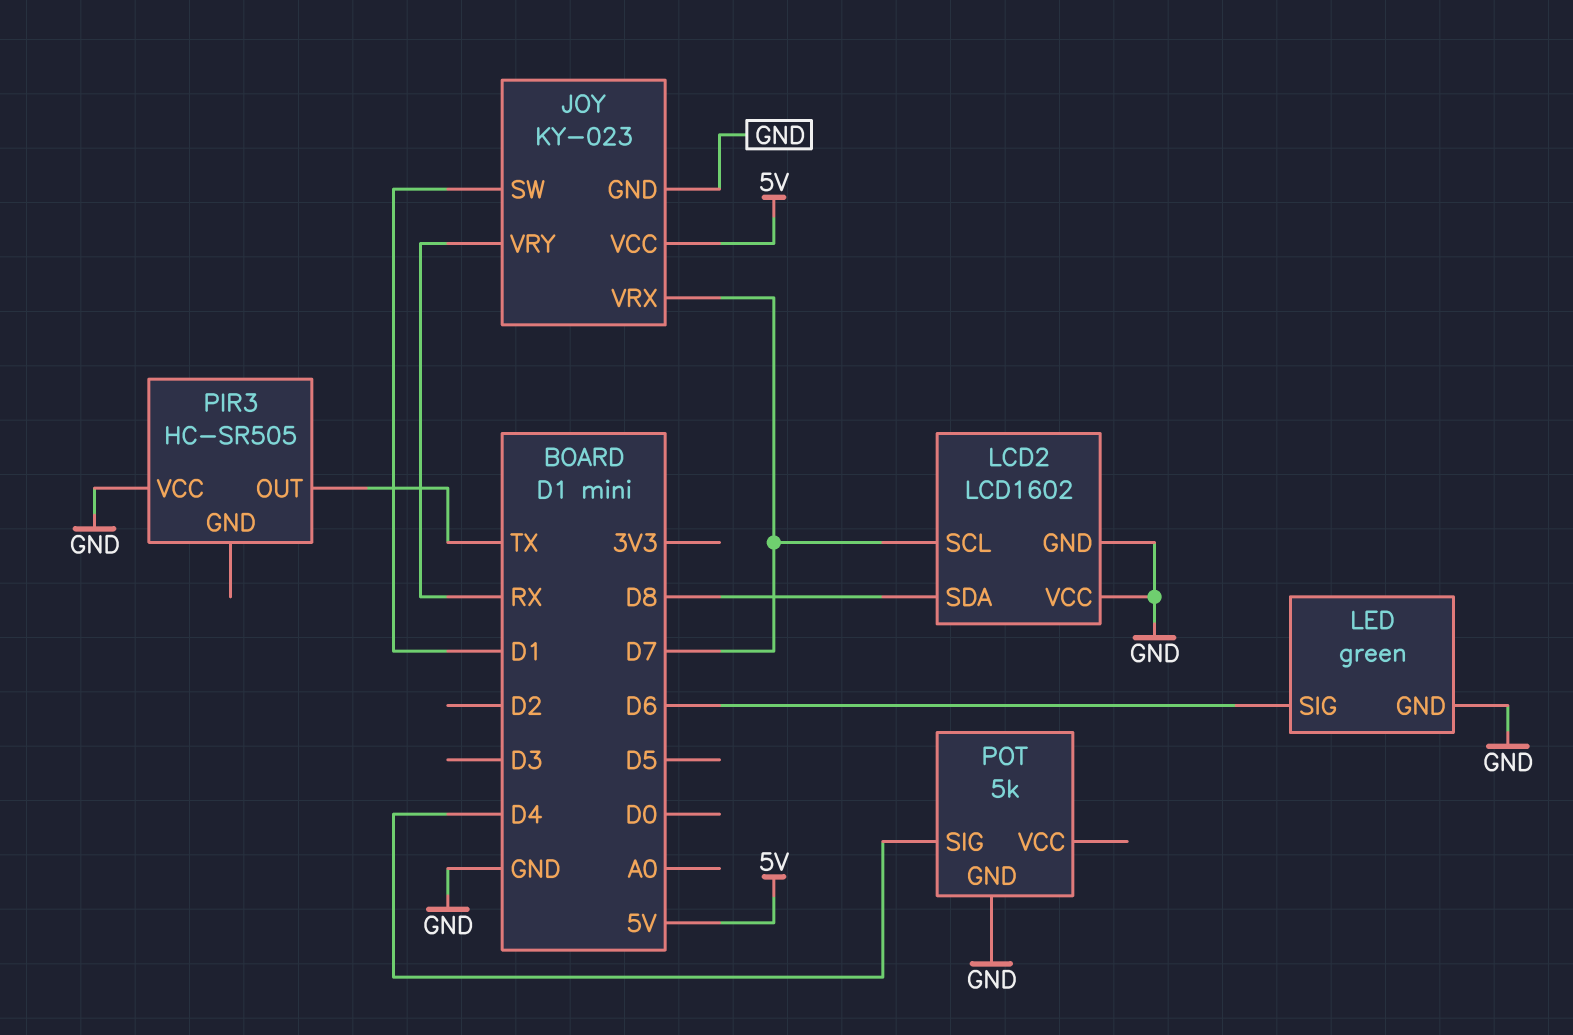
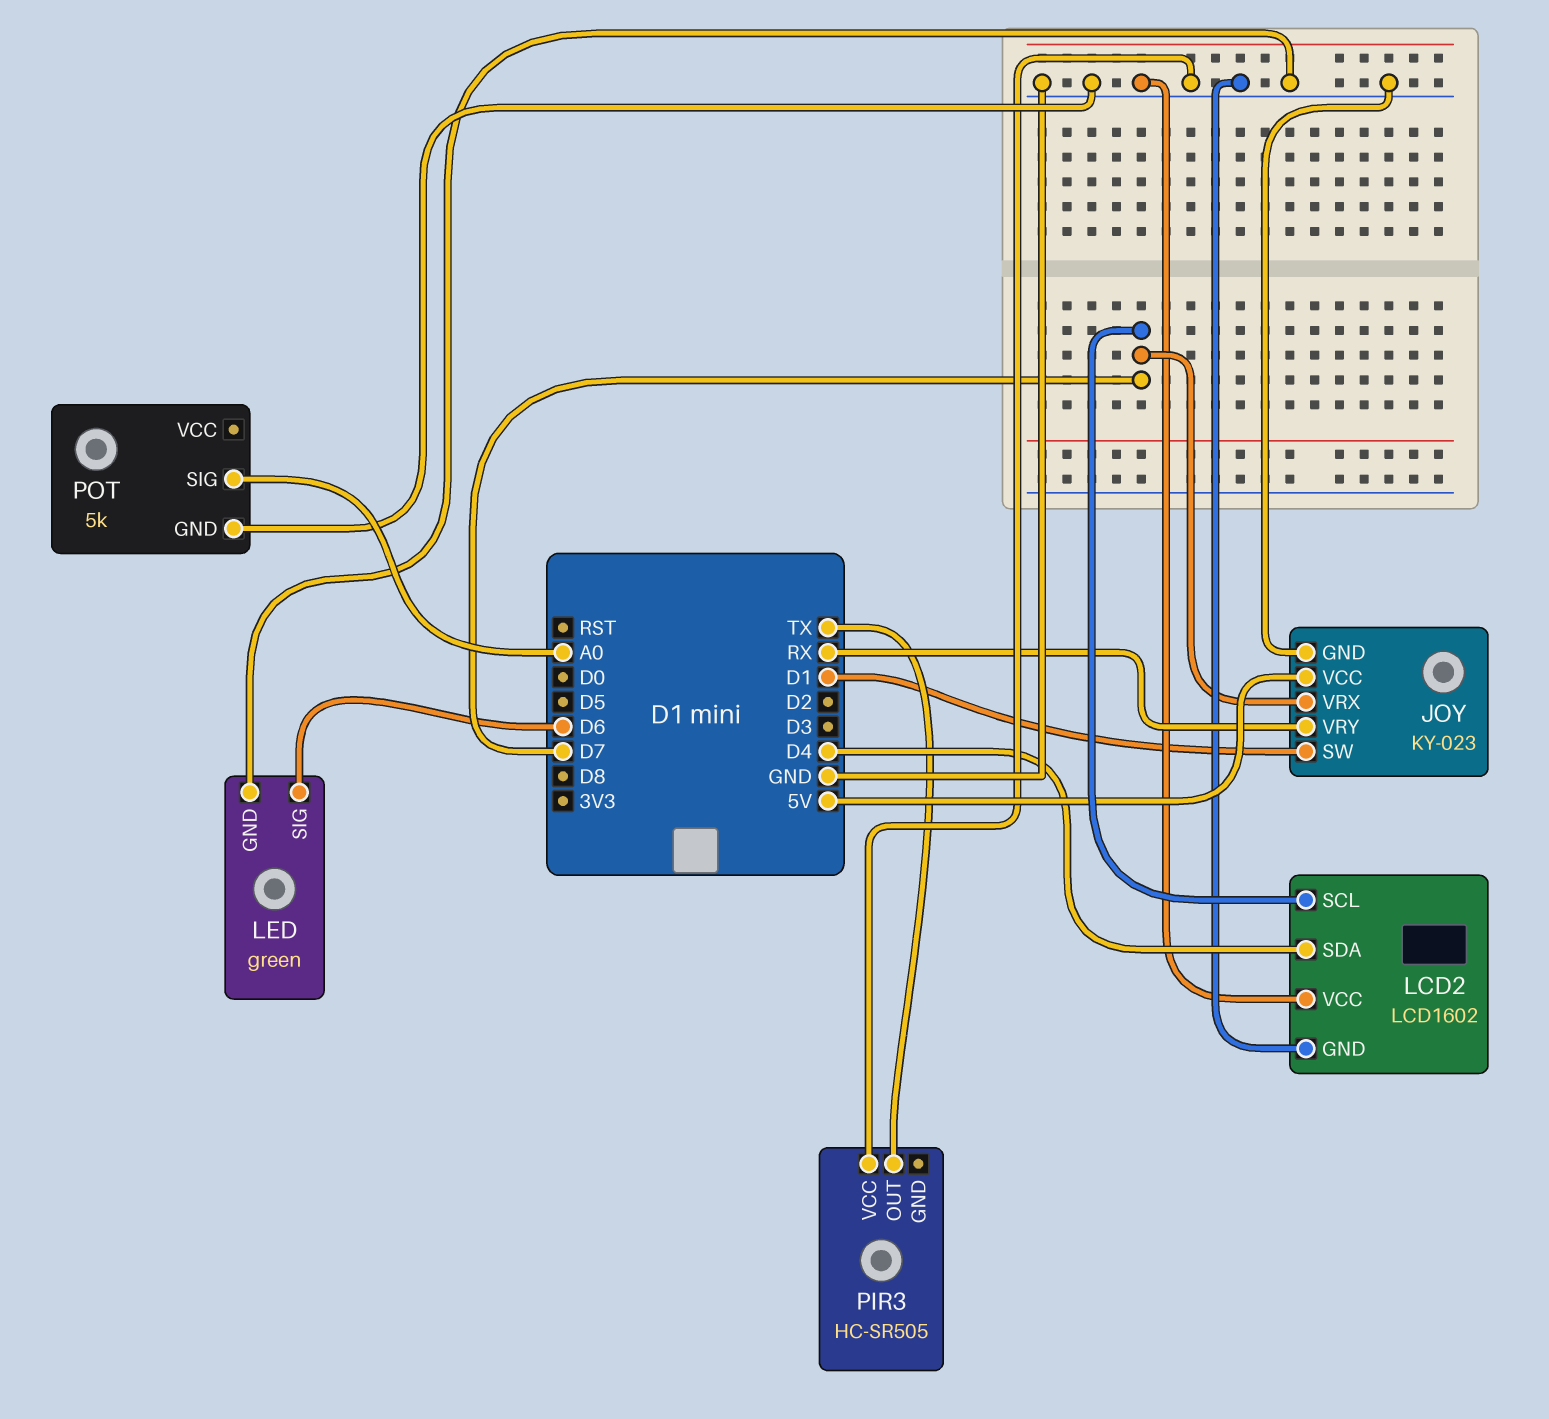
LCD2 pin SDA: D8 -> D4
POT pin SIG: D4 -> A0

